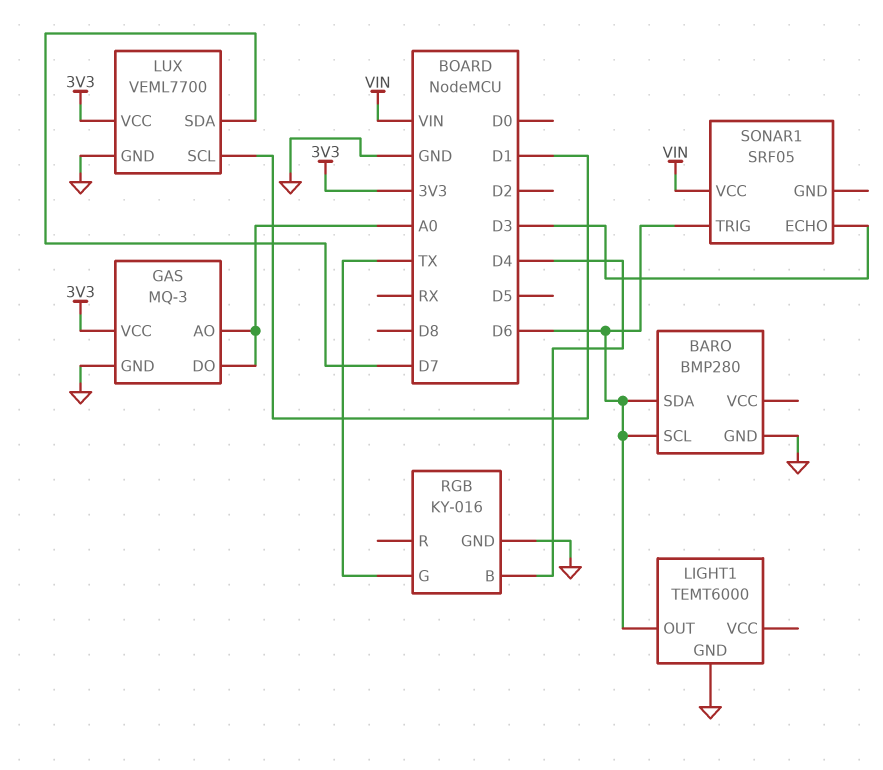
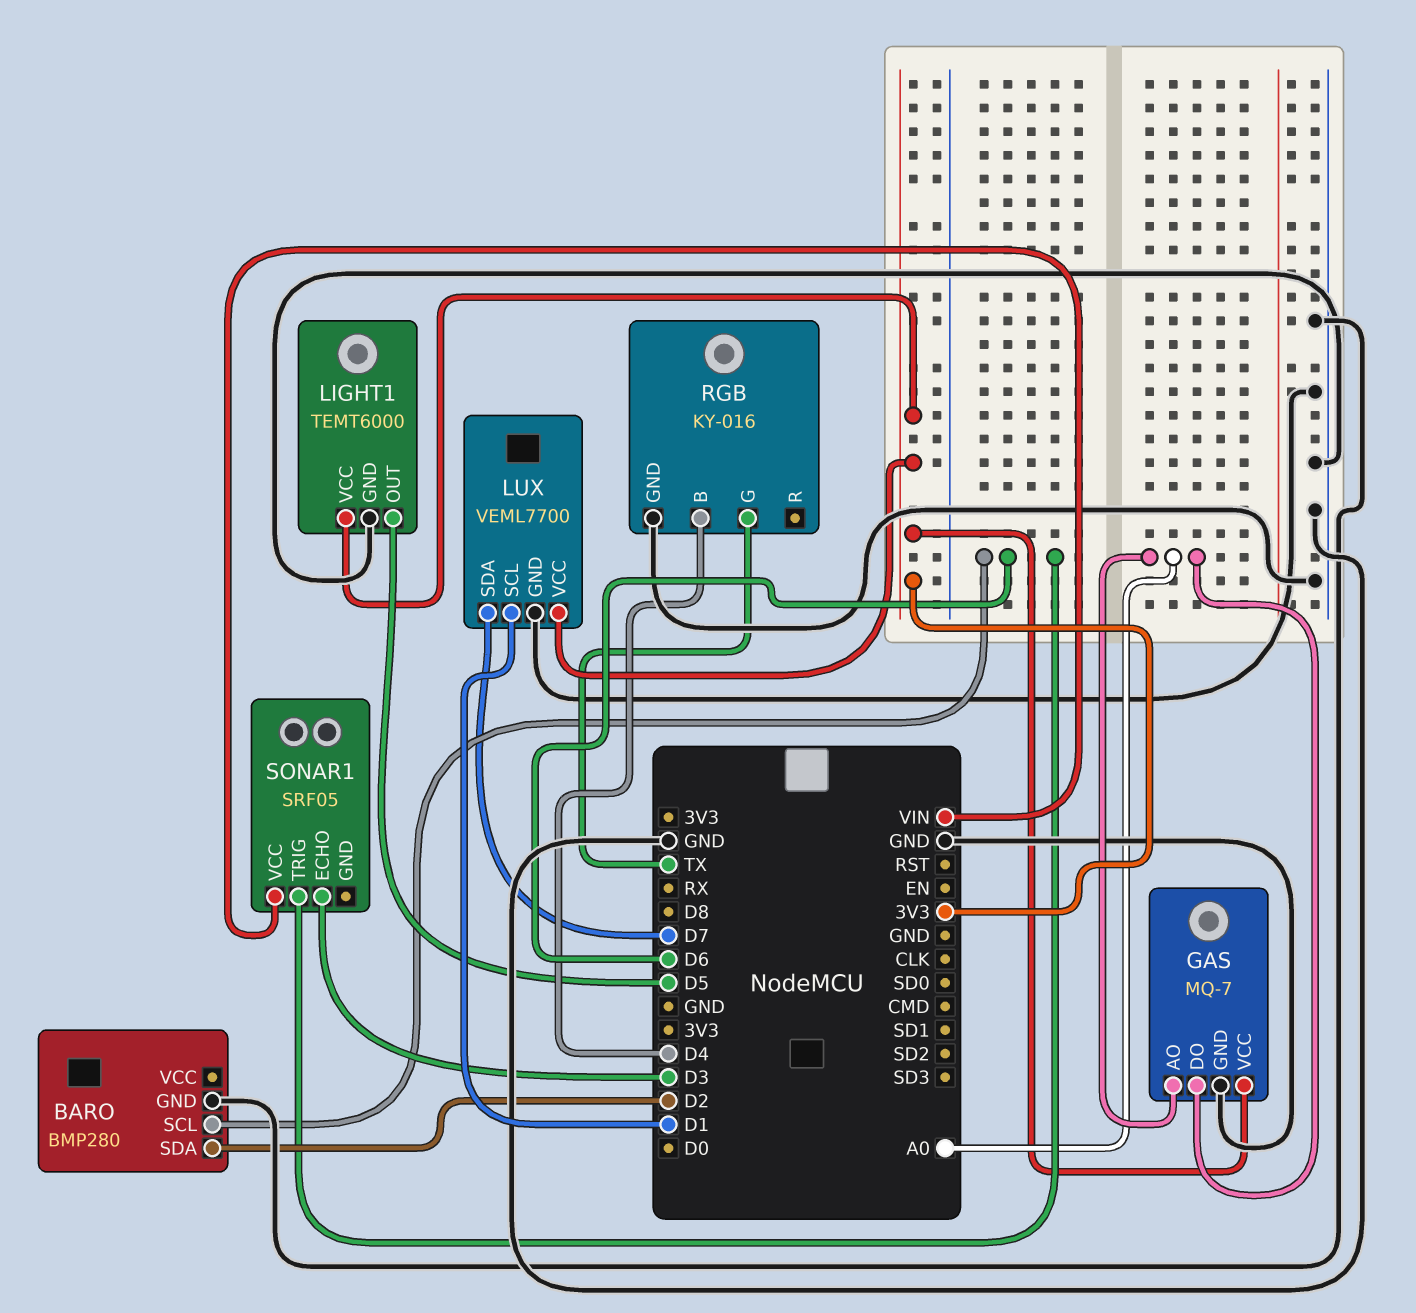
BARO pin SDA: D6 -> D2
GAS: MQ-3 -> MQ-7
LIGHT1 pin OUT: D6 -> D5
LIGHT1 pin VCC: none -> 3V3

